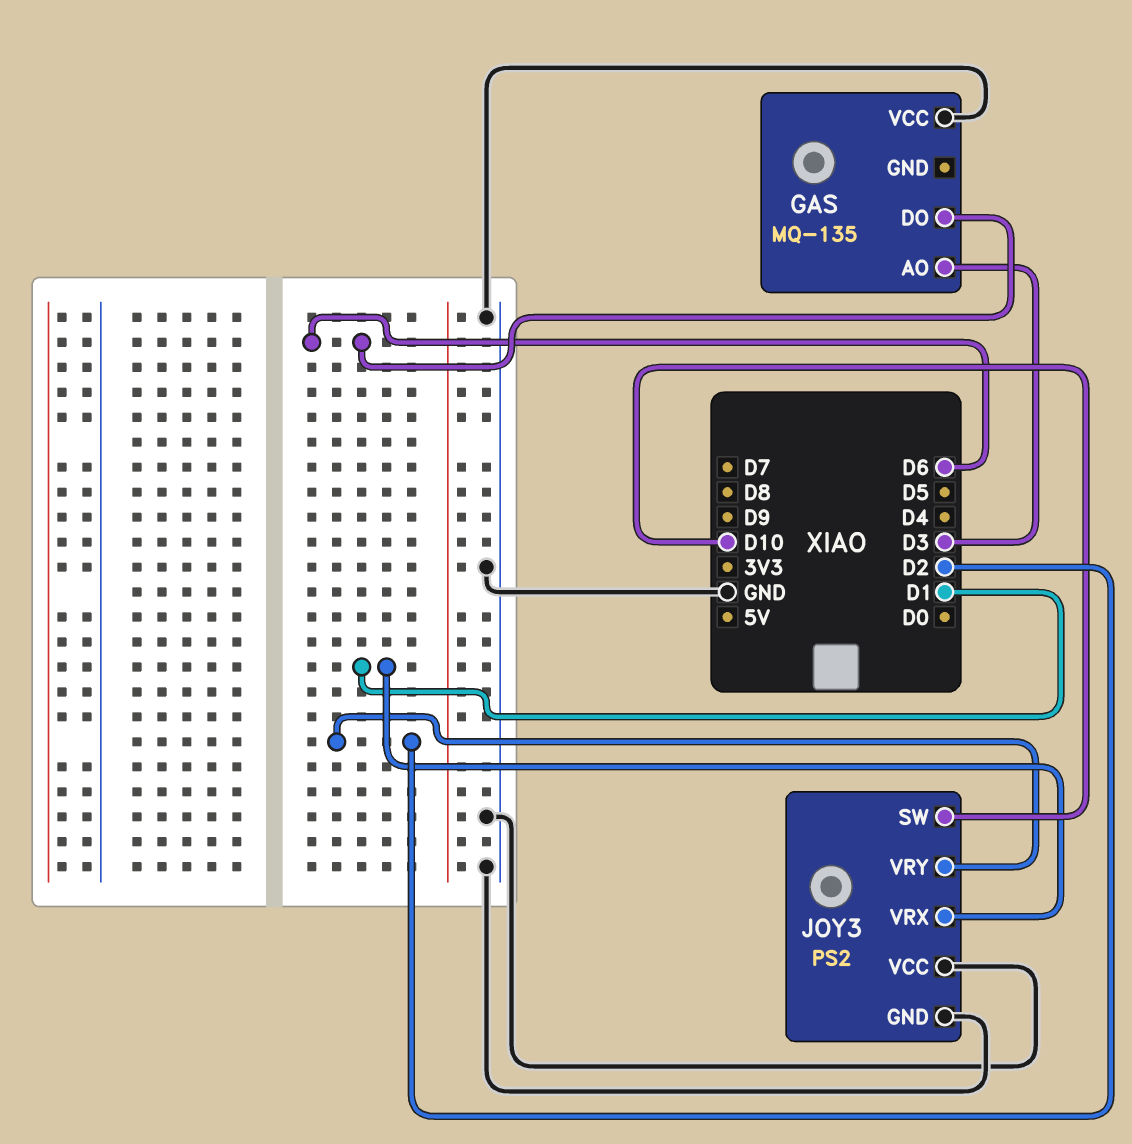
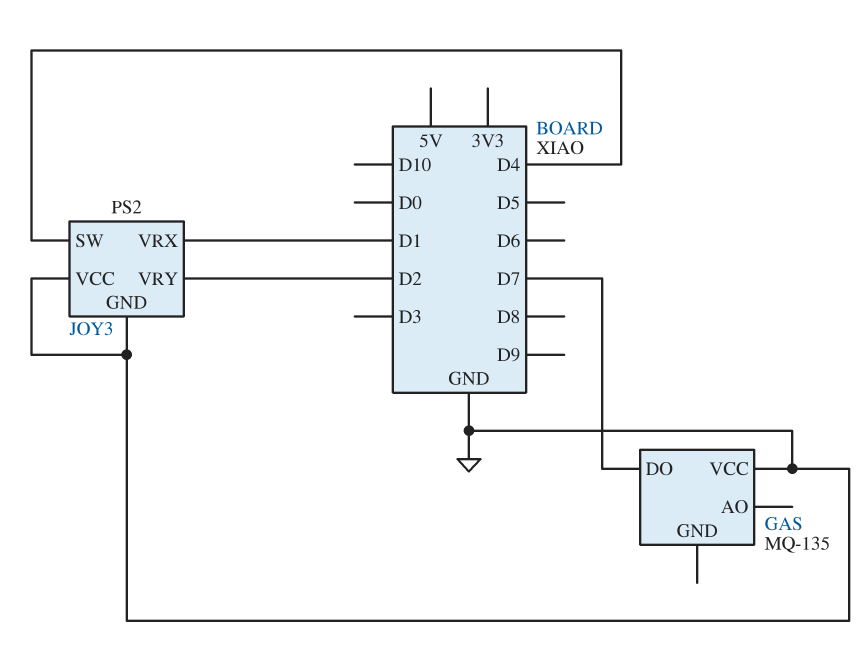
GAS pin AO: D3 -> none
GAS pin DO: D6 -> D7
JOY3 pin SW: D10 -> D4

